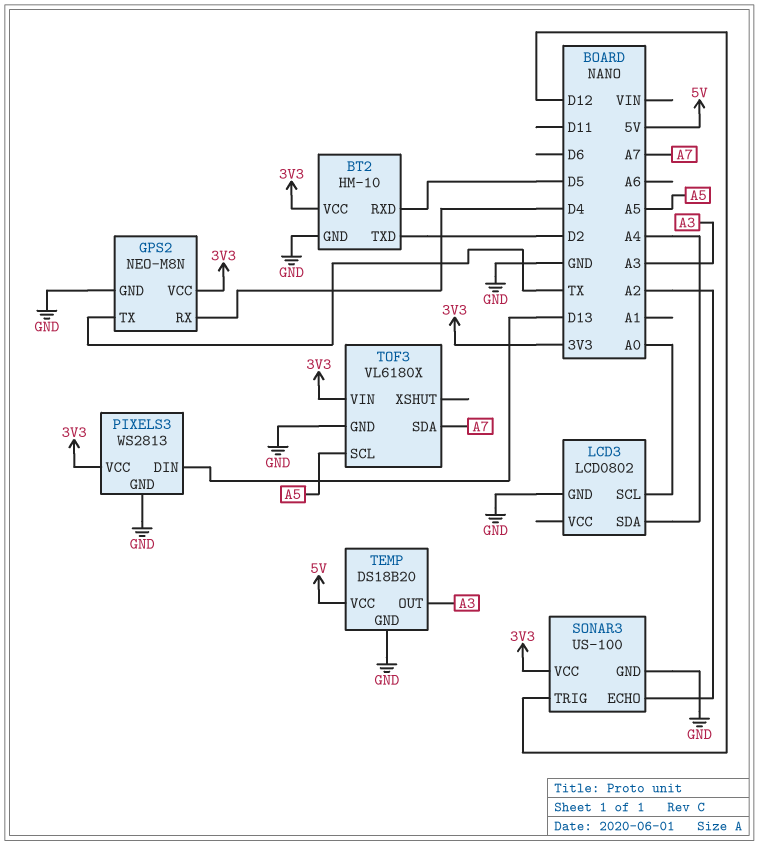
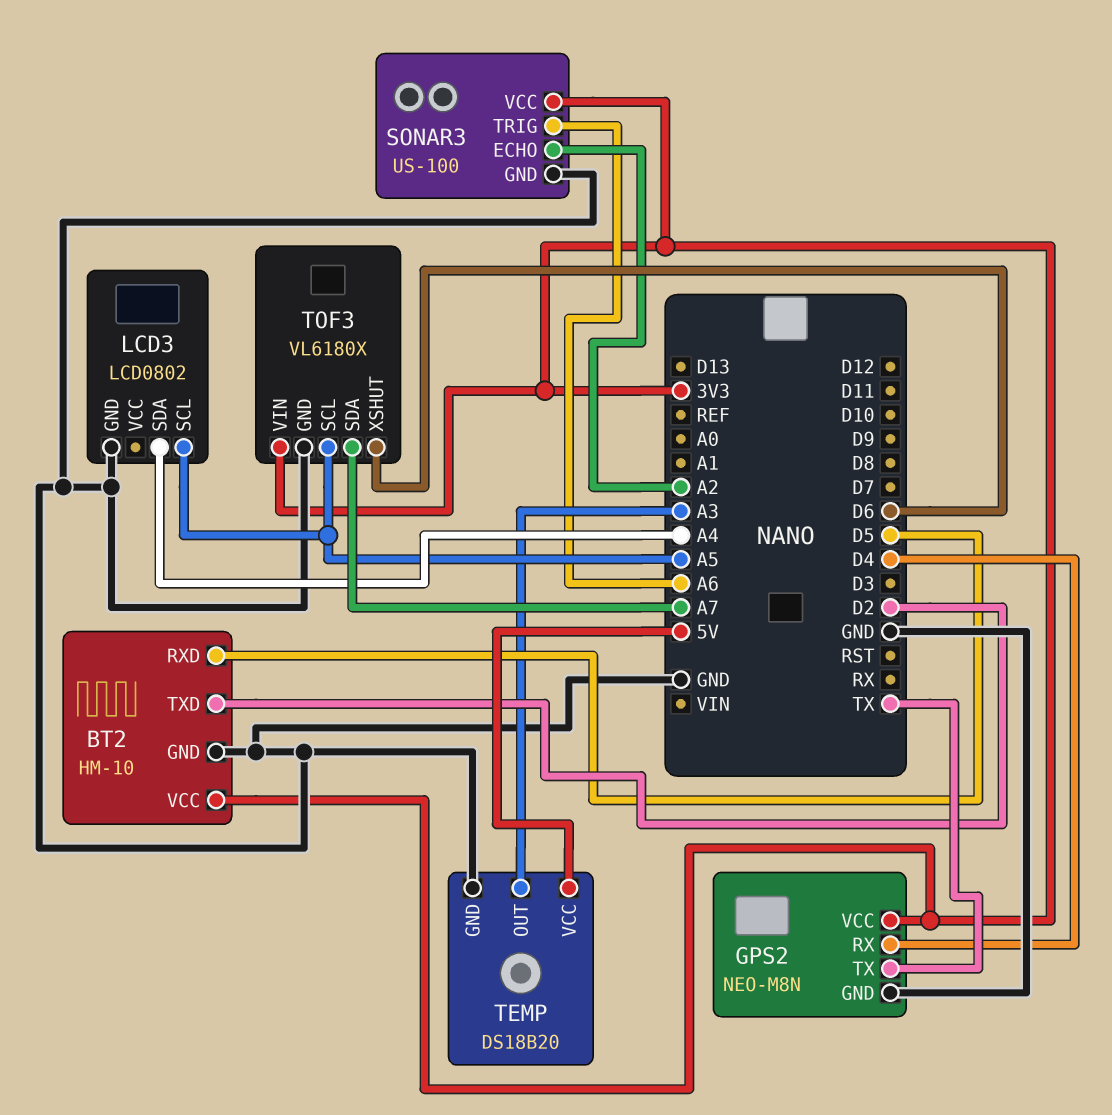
LCD3 pin SCL: A0 -> A5
PIXELS3: WS2813 -> none
PIXELS3 pin DIN: D13 -> none
PIXELS3 pin GND: GND -> none
PIXELS3 pin VCC: 3V3 -> none
SONAR3 pin TRIG: D12 -> A6
TOF3 pin XSHUT: none -> D6

